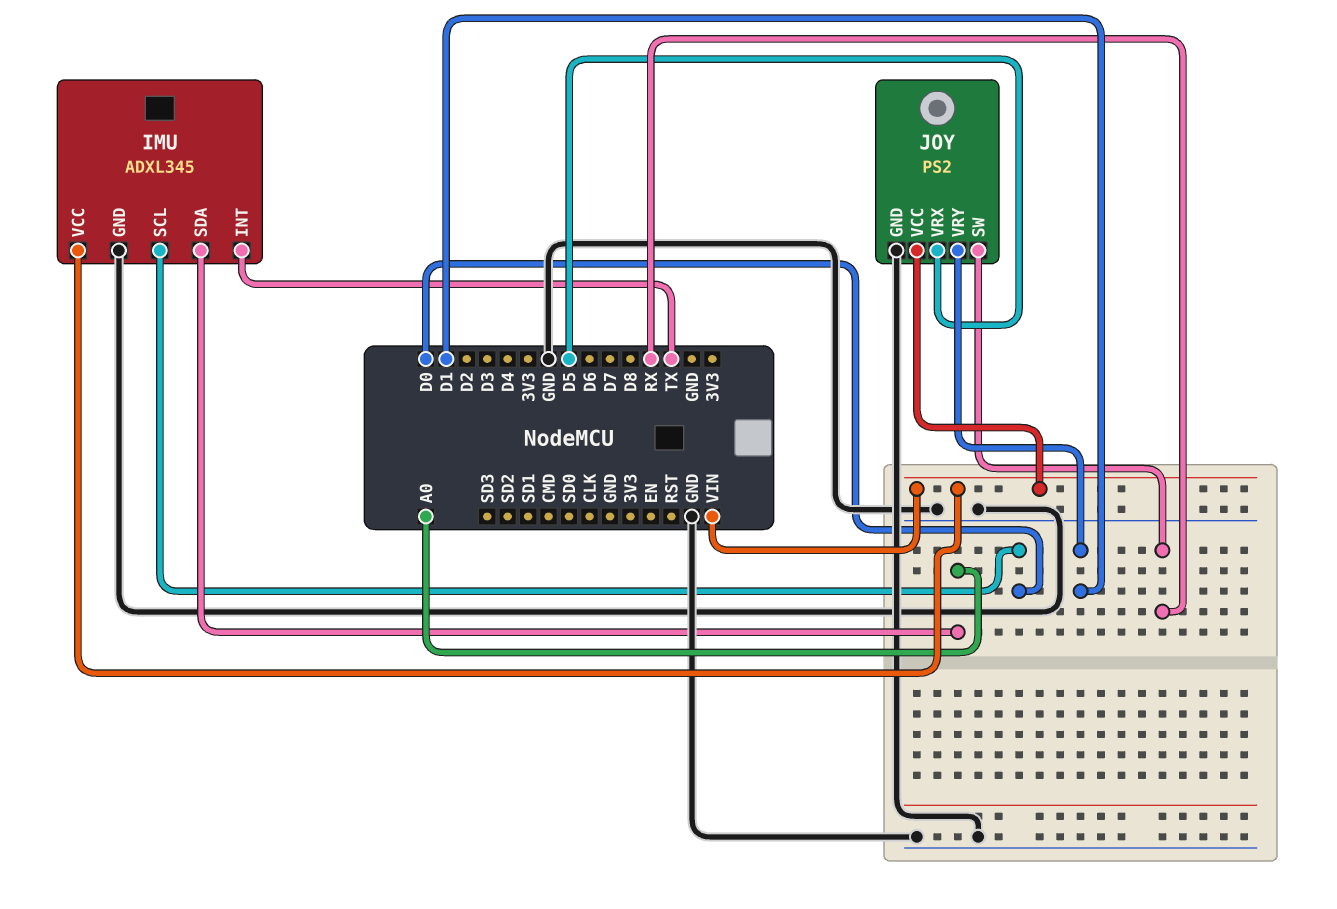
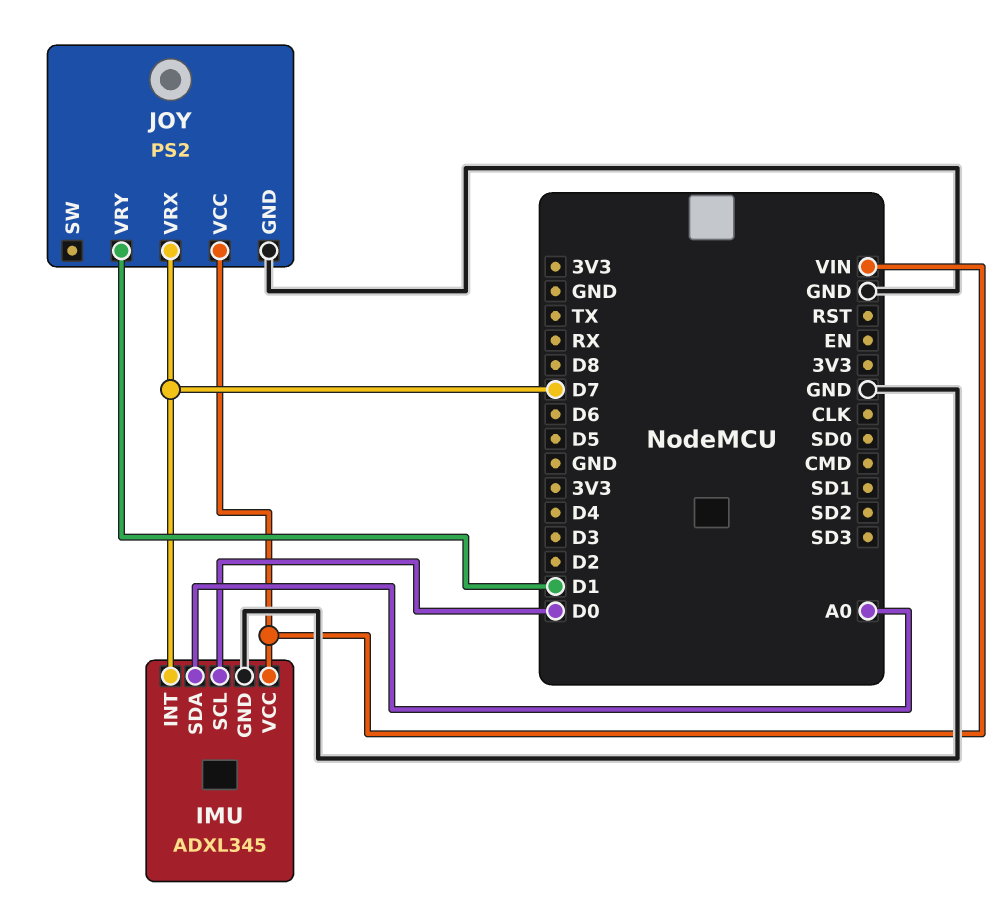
IMU pin INT: TX -> D7
JOY pin SW: RX -> none
JOY pin VRX: D5 -> D7

